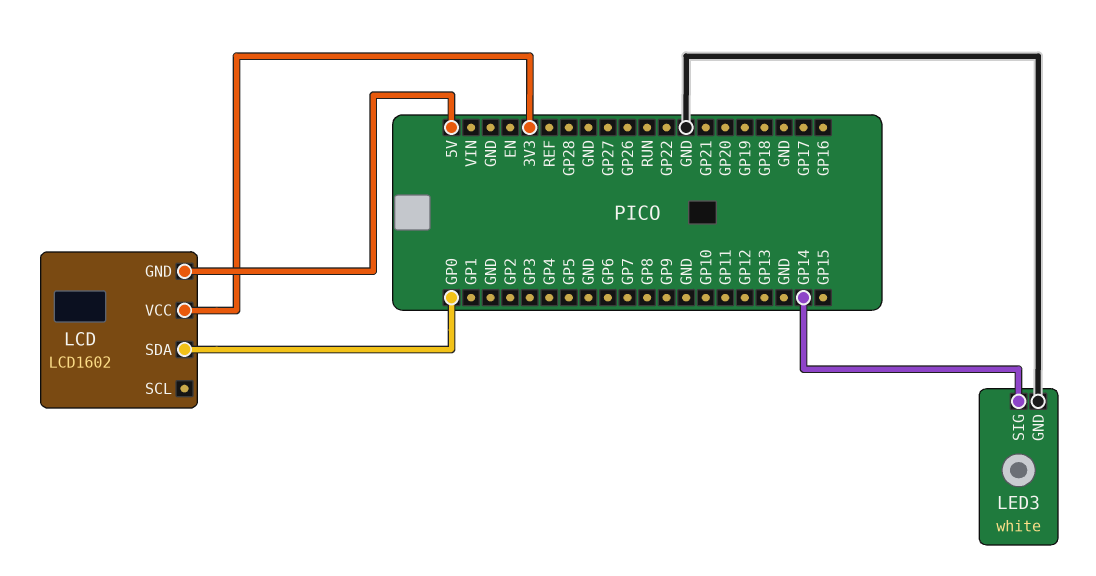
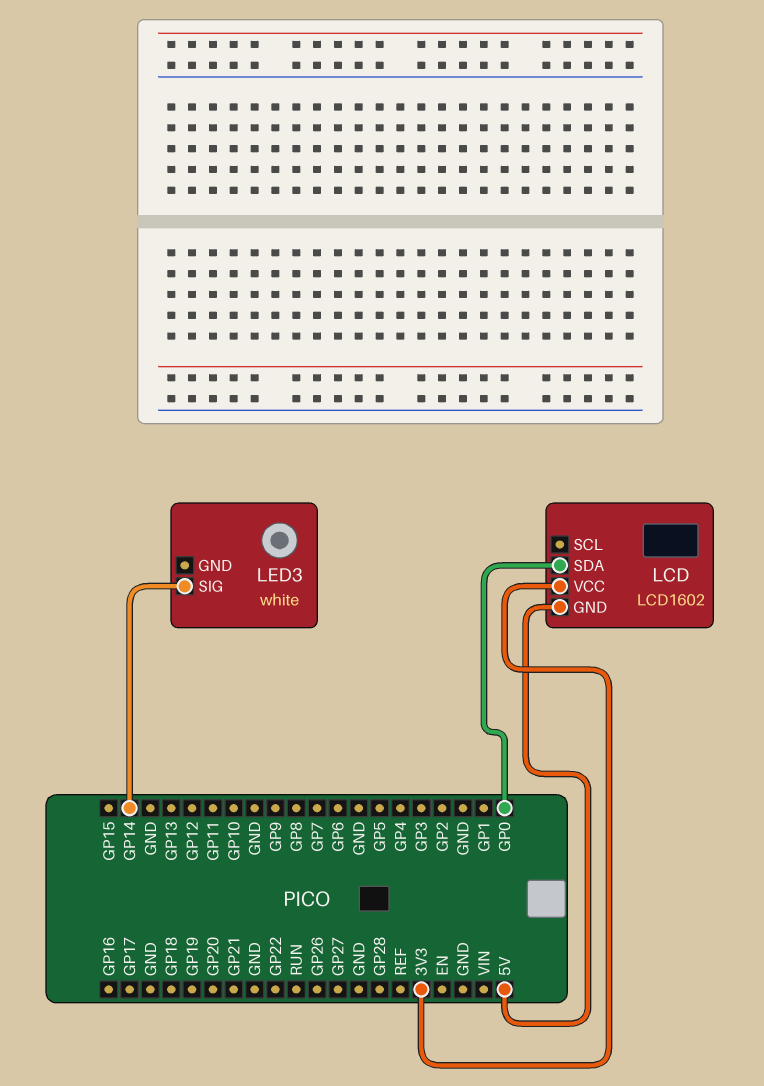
LED3 pin GND: GND -> none

